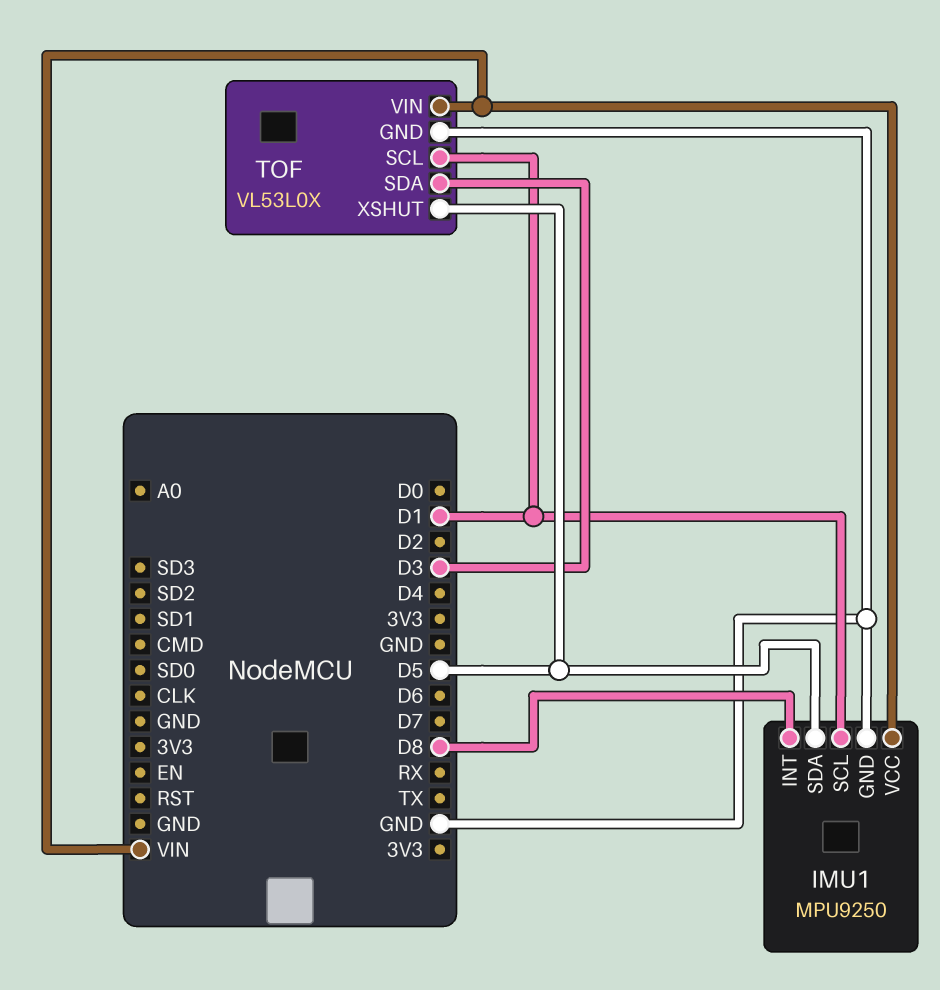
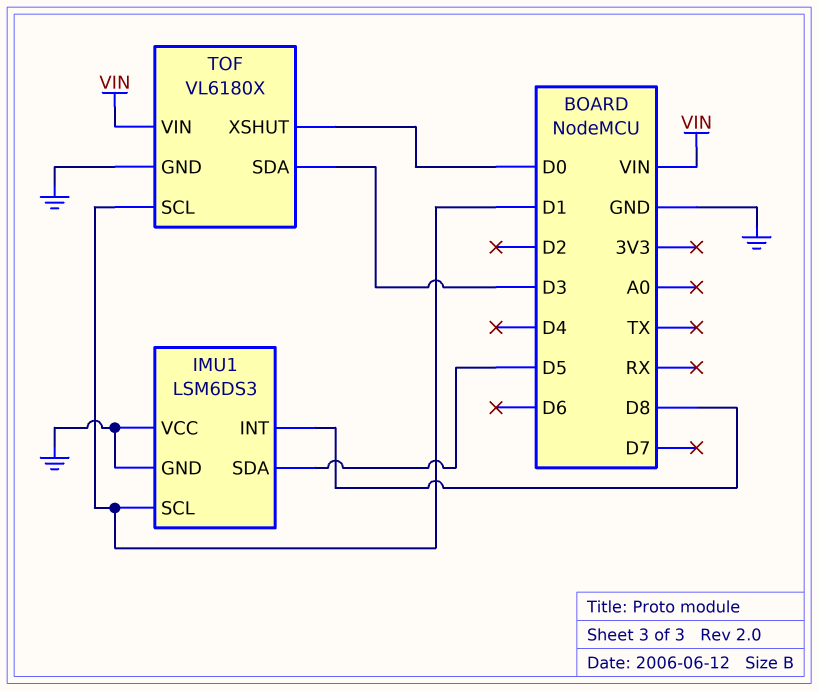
IMU1: MPU9250 -> LSM6DS3
IMU1 pin VCC: VIN -> GND
TOF: VL53L0X -> VL6180X
TOF pin XSHUT: D5 -> D0

